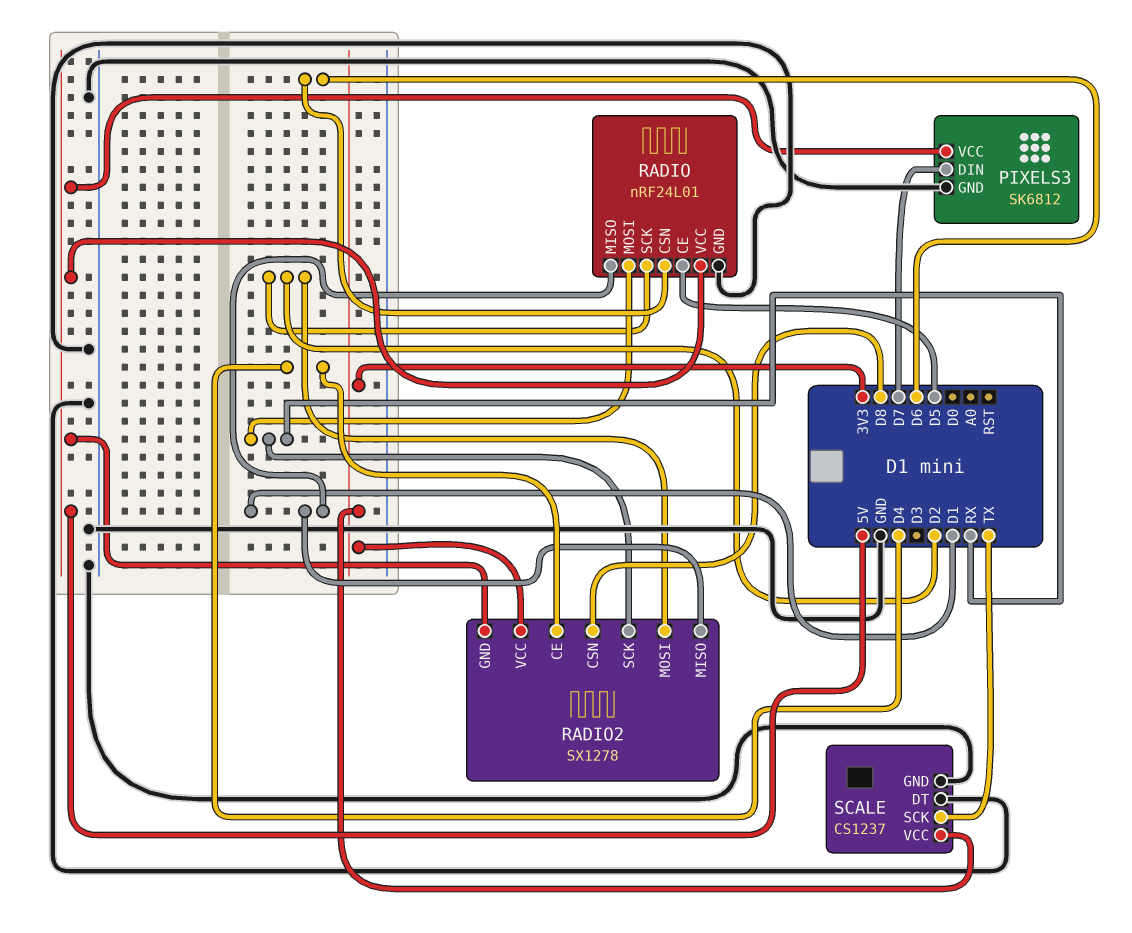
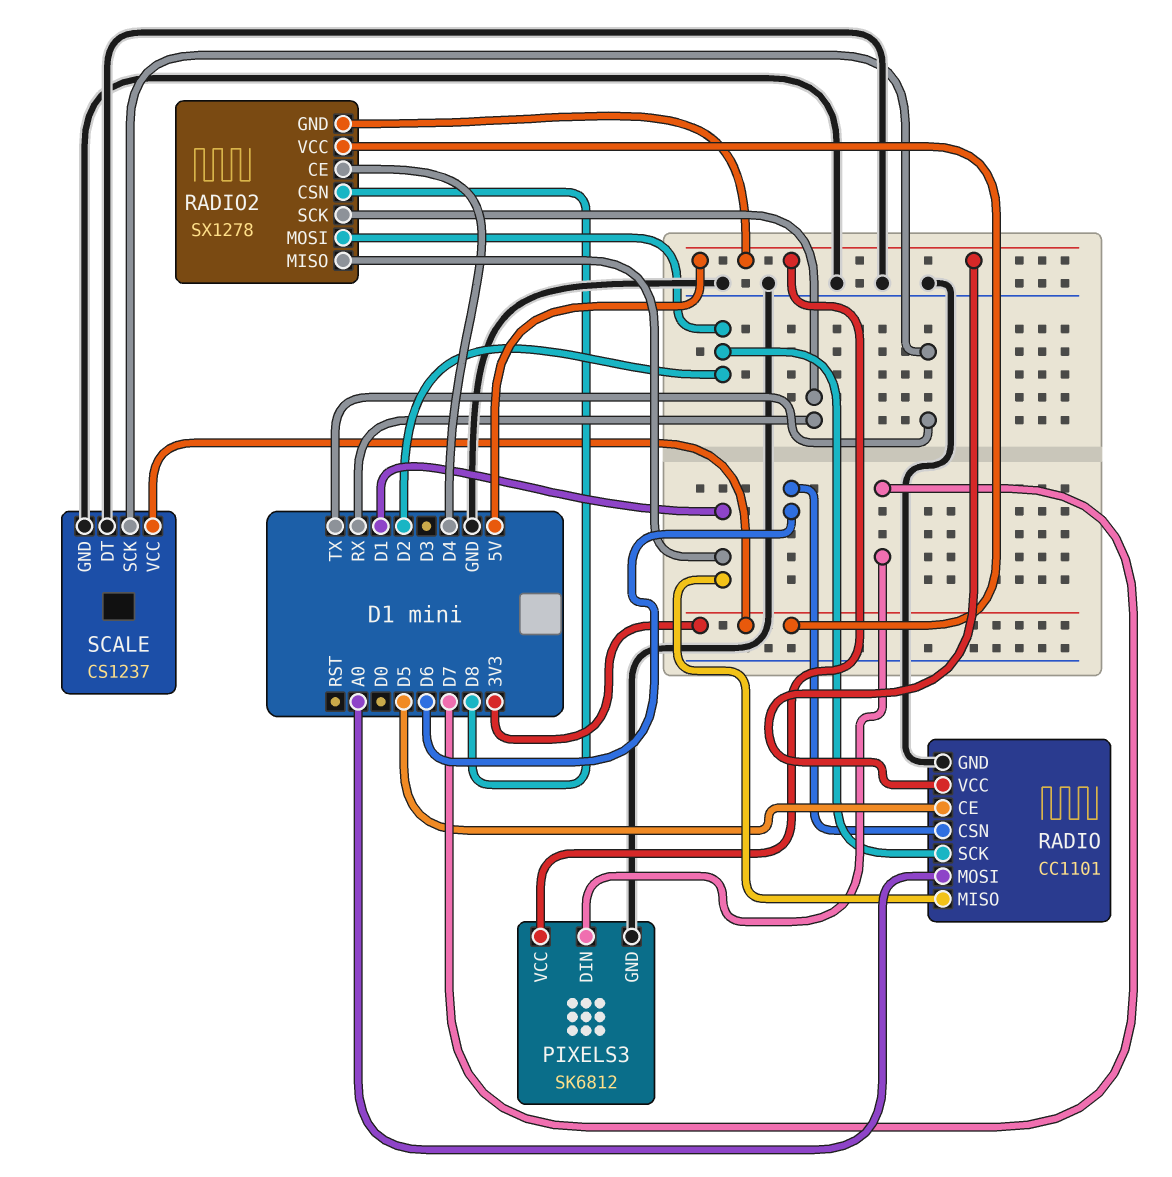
RADIO: nRF24L01 -> CC1101
RADIO pin MOSI: RX -> A0

